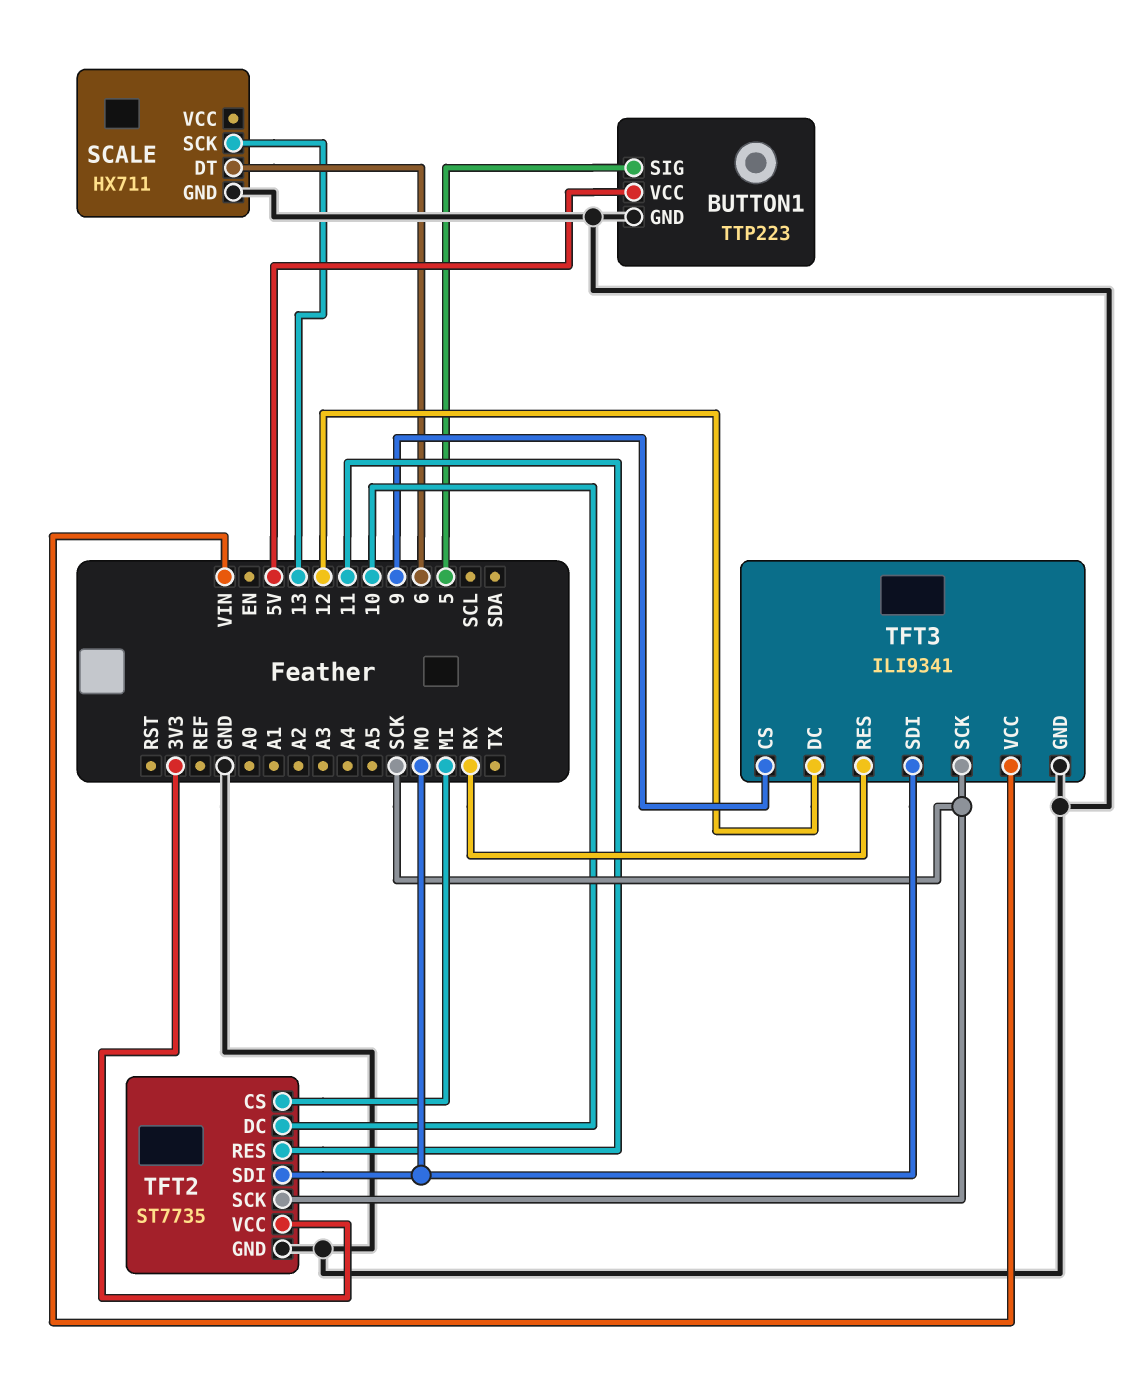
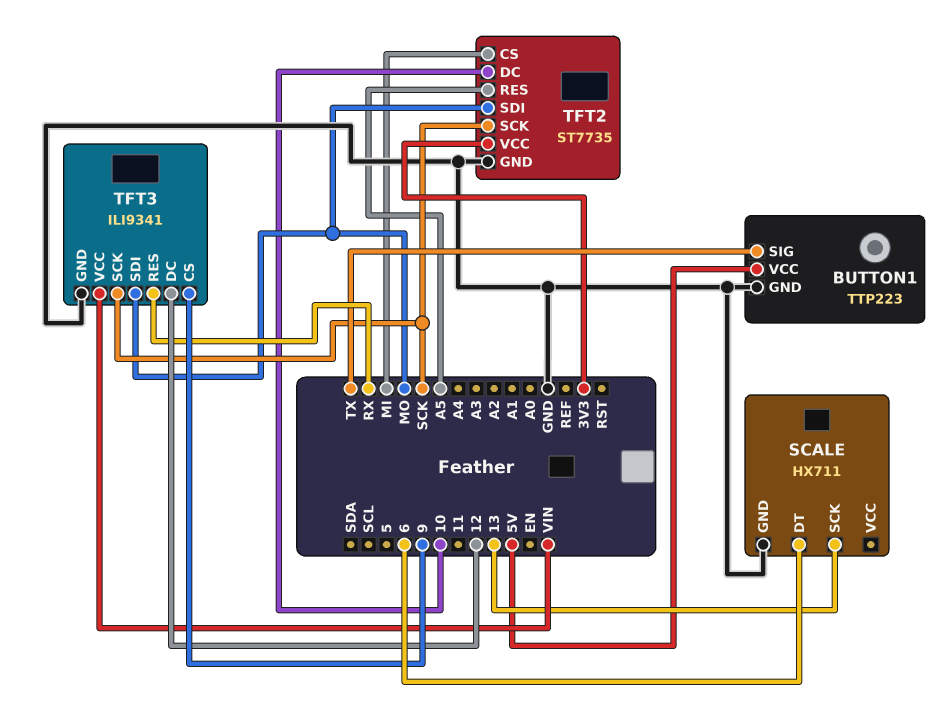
BUTTON1 pin SIG: 5 -> TX
TFT2 pin RES: 11 -> A5

